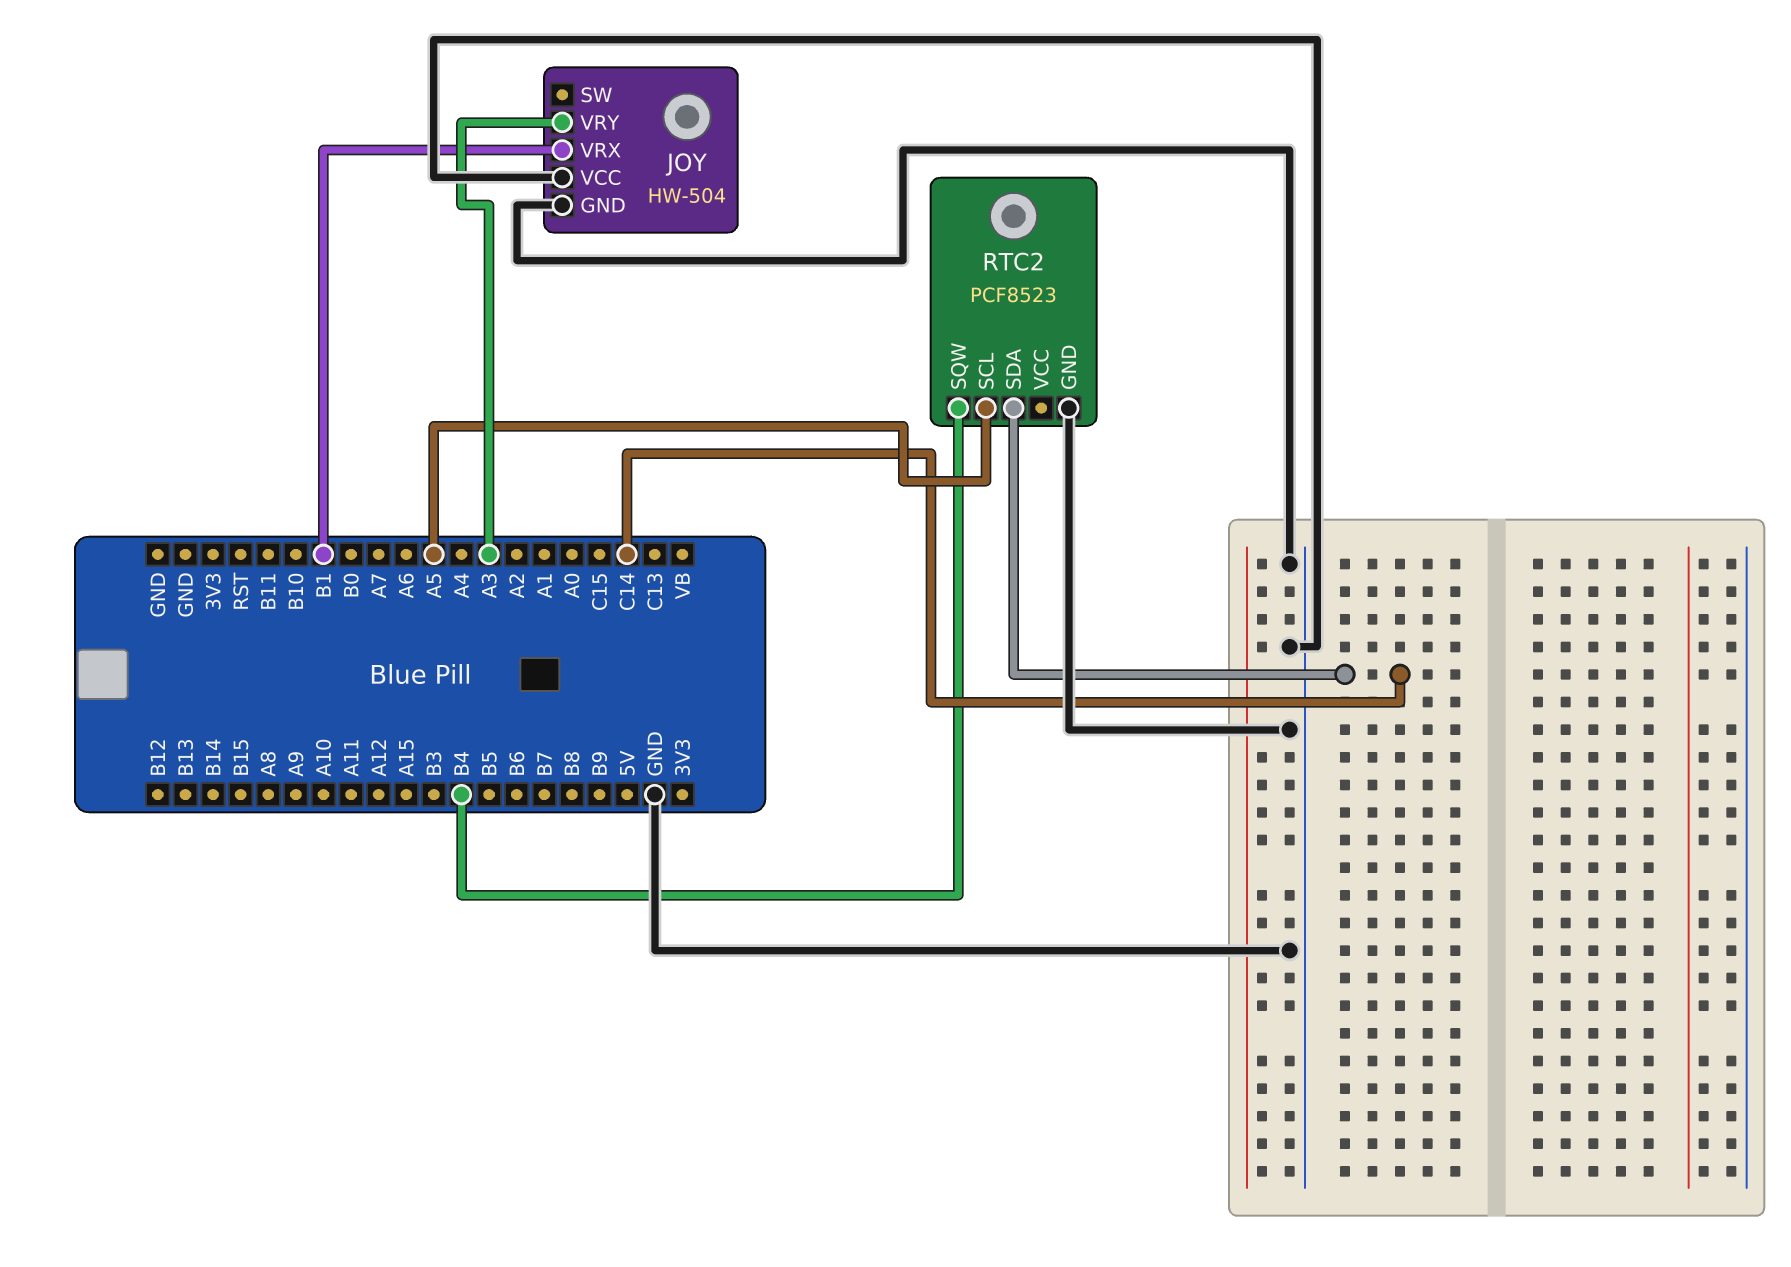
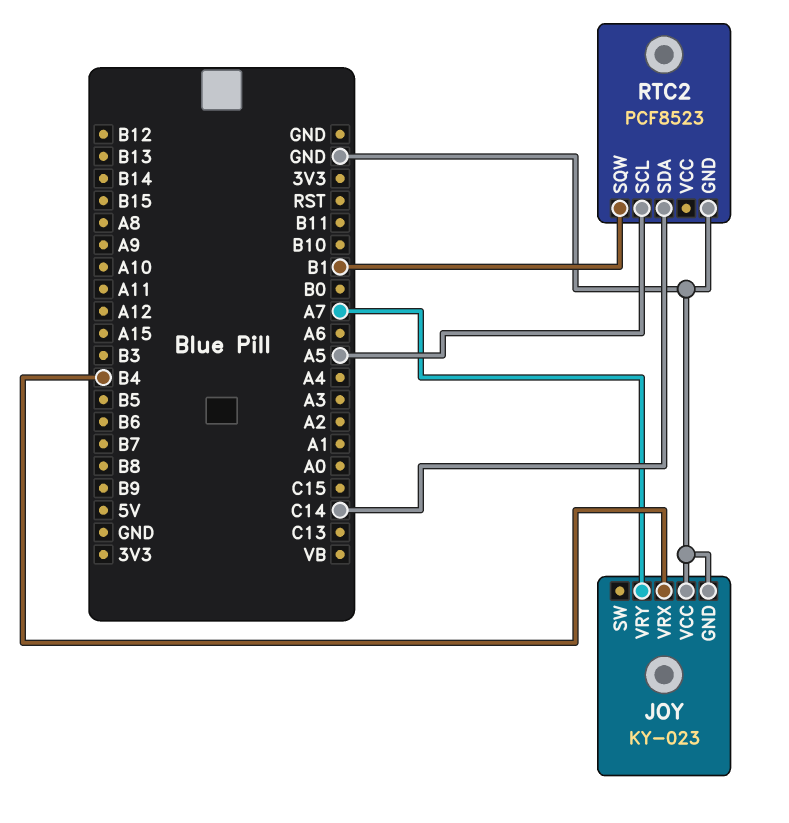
JOY: HW-504 -> KY-023
JOY pin VRX: B1 -> B4
JOY pin VRY: A3 -> A7
RTC2 pin SQW: B4 -> B1

